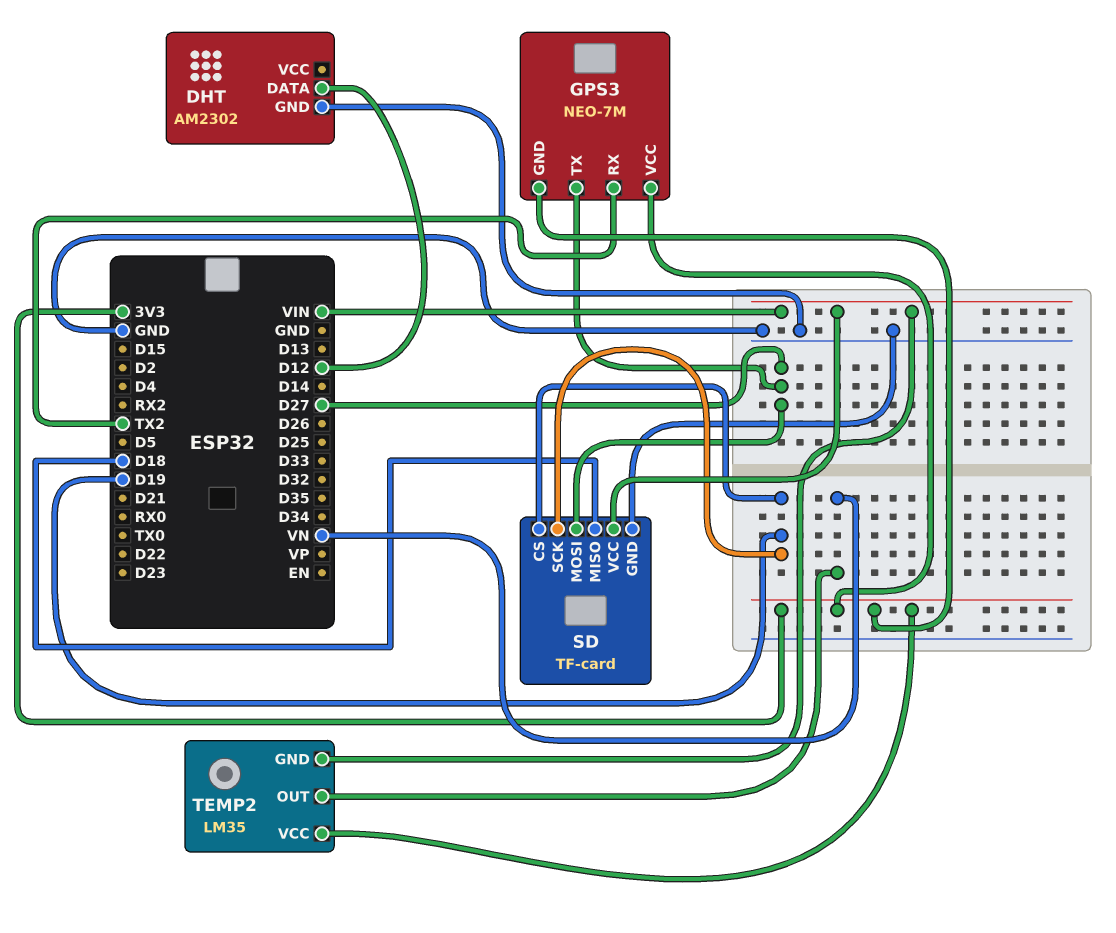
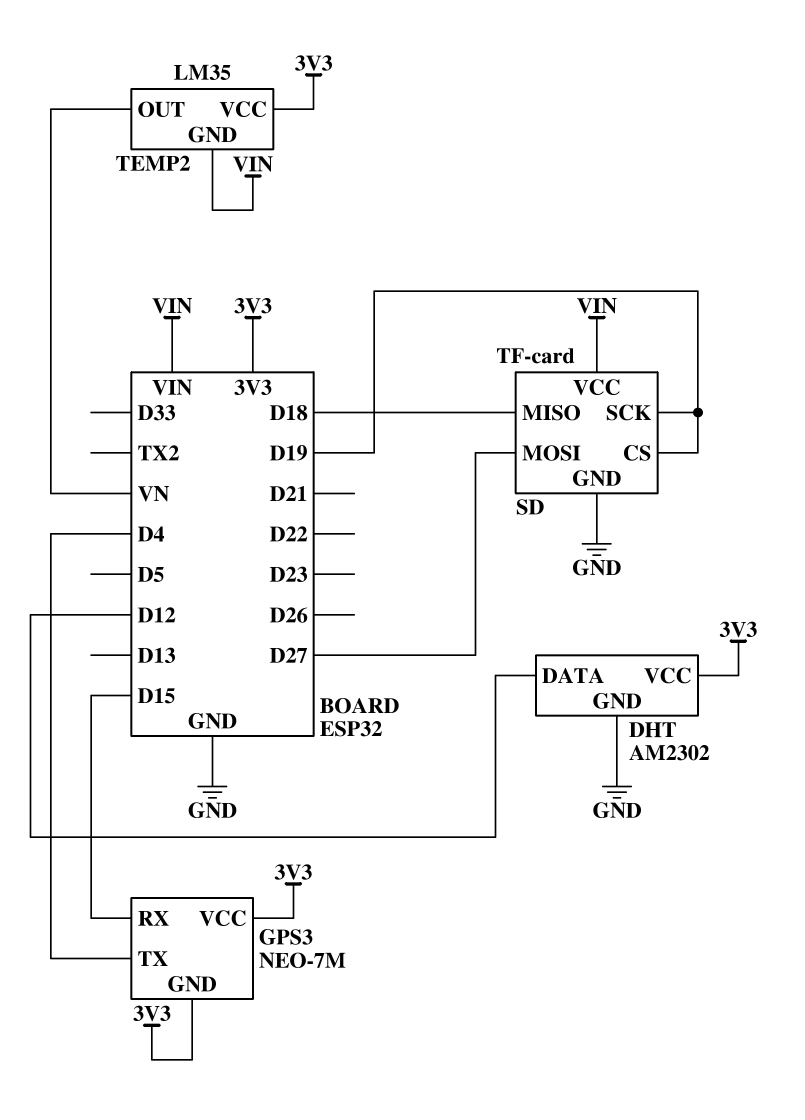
DHT pin VCC: none -> 3V3
GPS3 pin RX: TX2 -> D15
GPS3 pin TX: D27 -> D4

